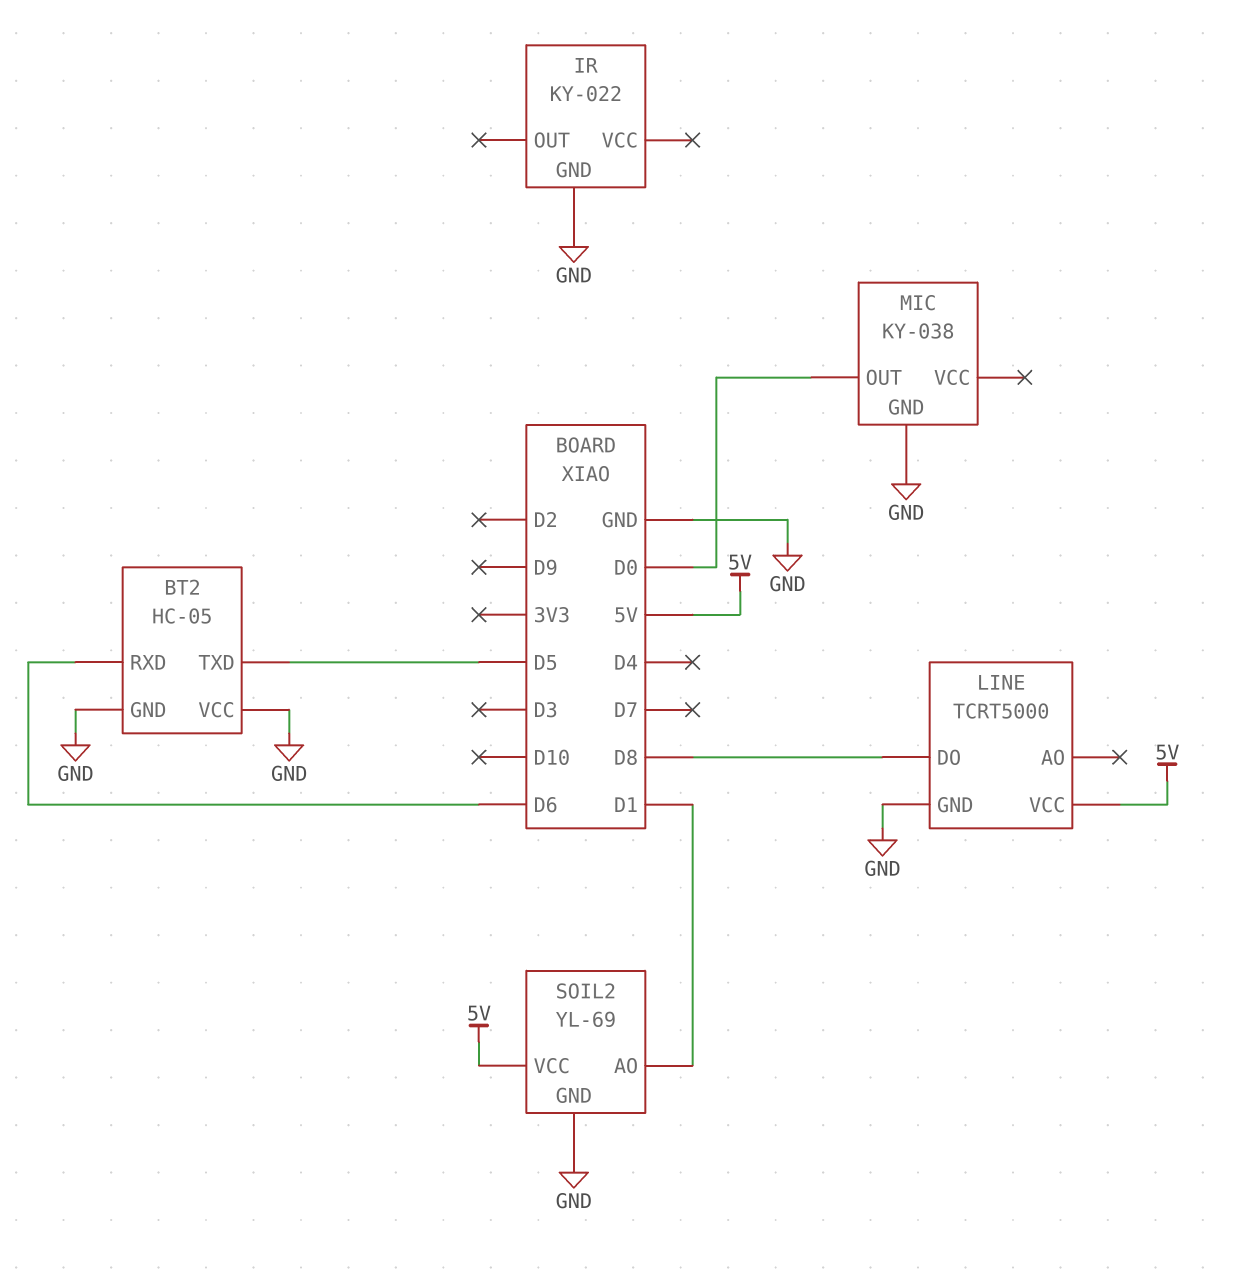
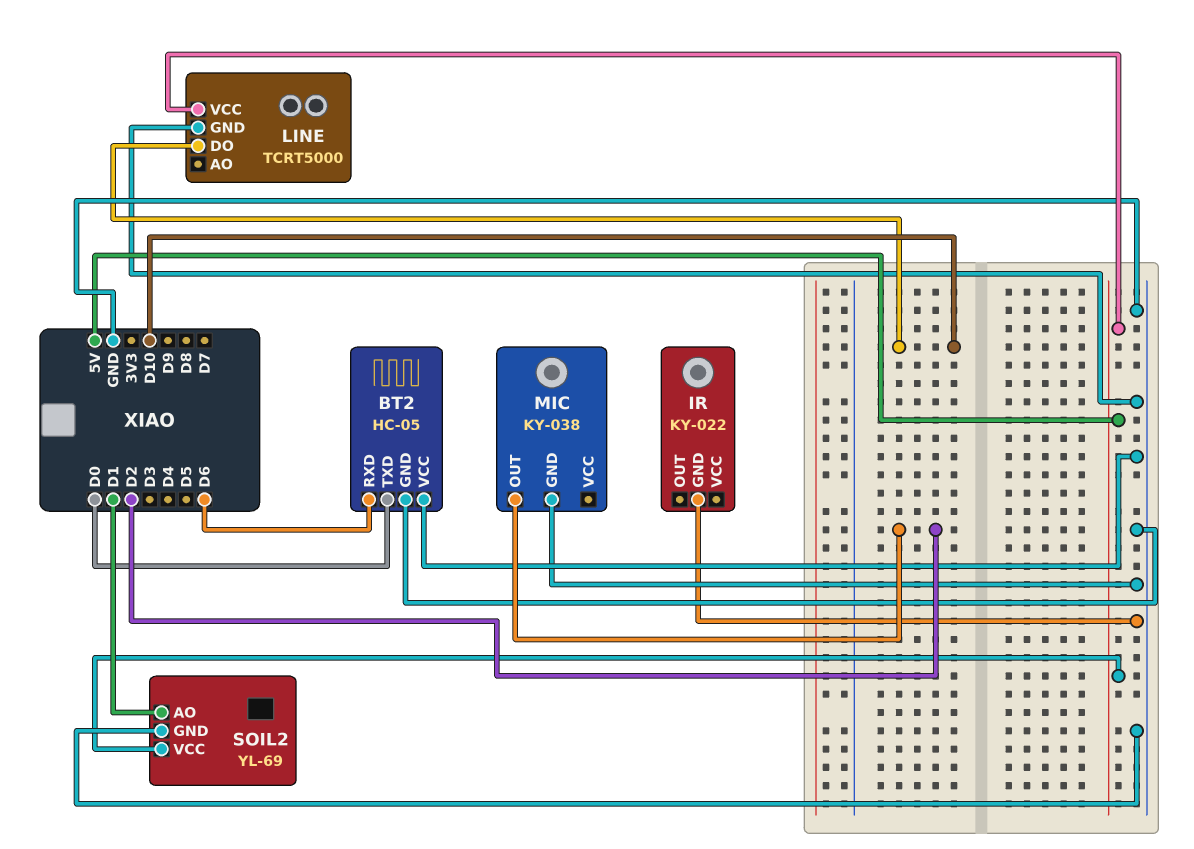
BT2 pin TXD: D5 -> D0
LINE pin DO: D8 -> D10
MIC pin OUT: D0 -> D2

